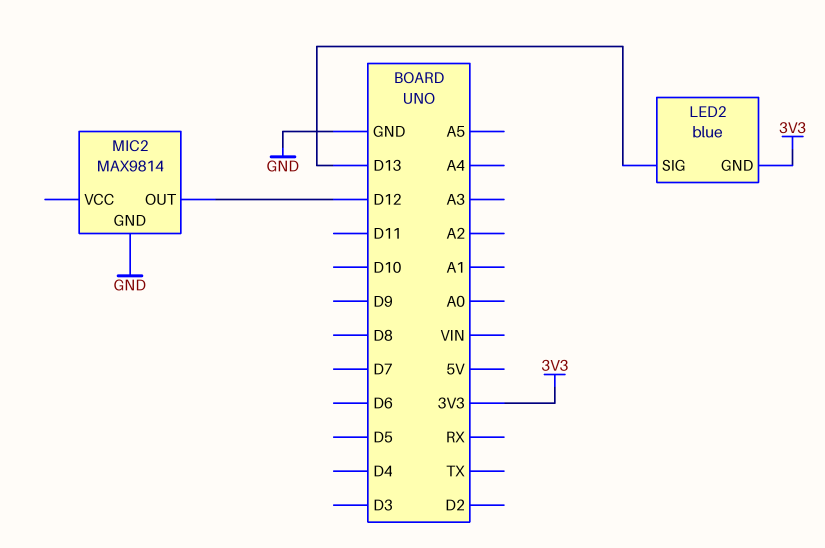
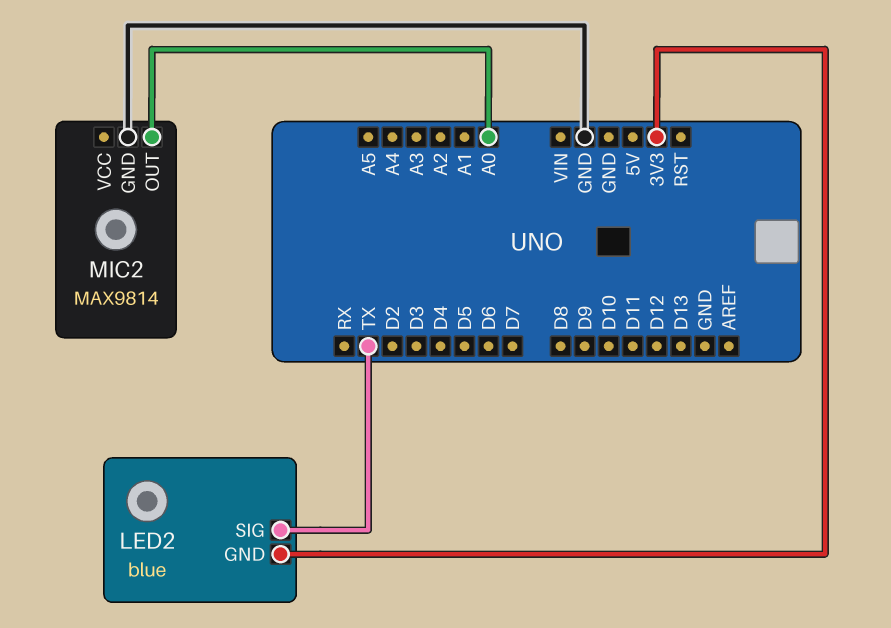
LED2 pin SIG: D13 -> TX
MIC2 pin OUT: D12 -> A0

